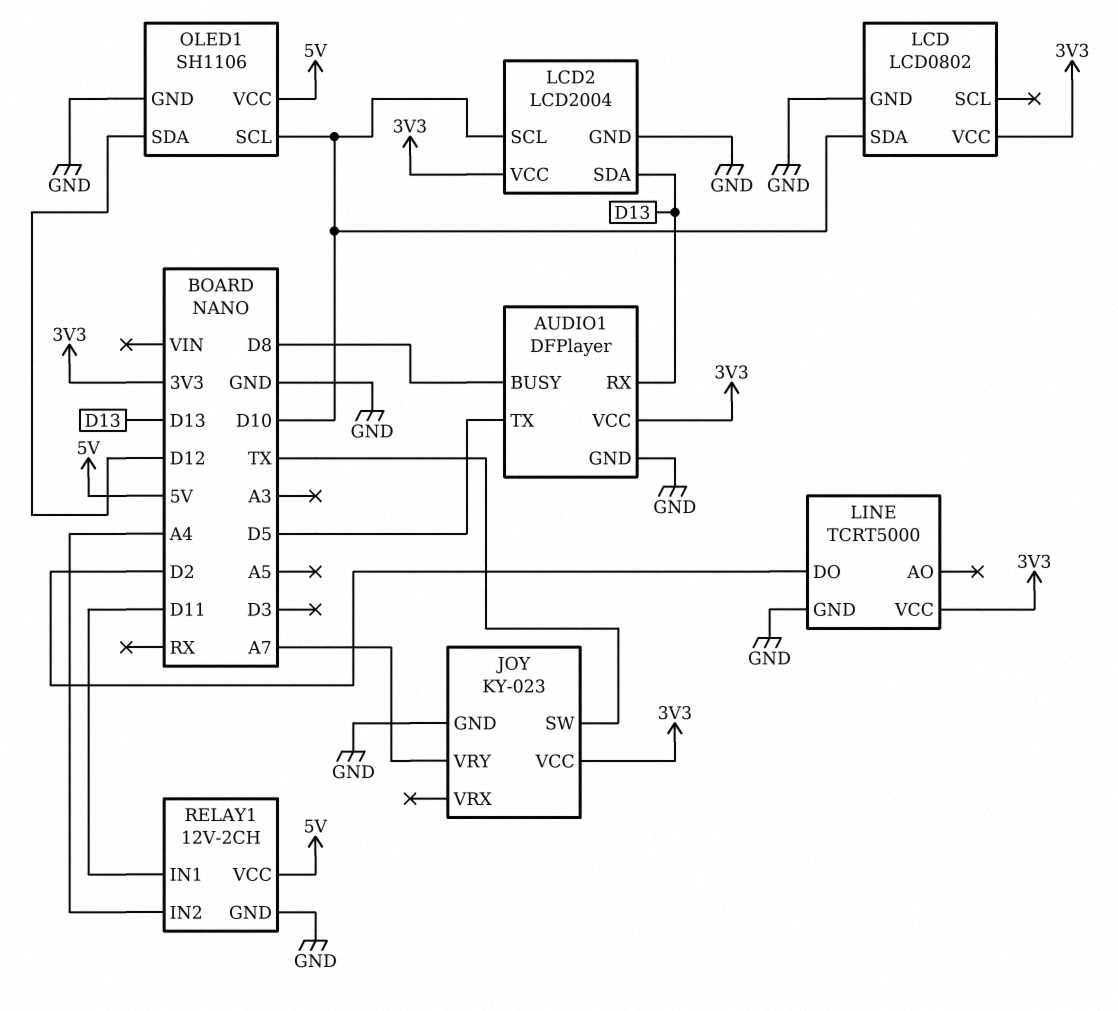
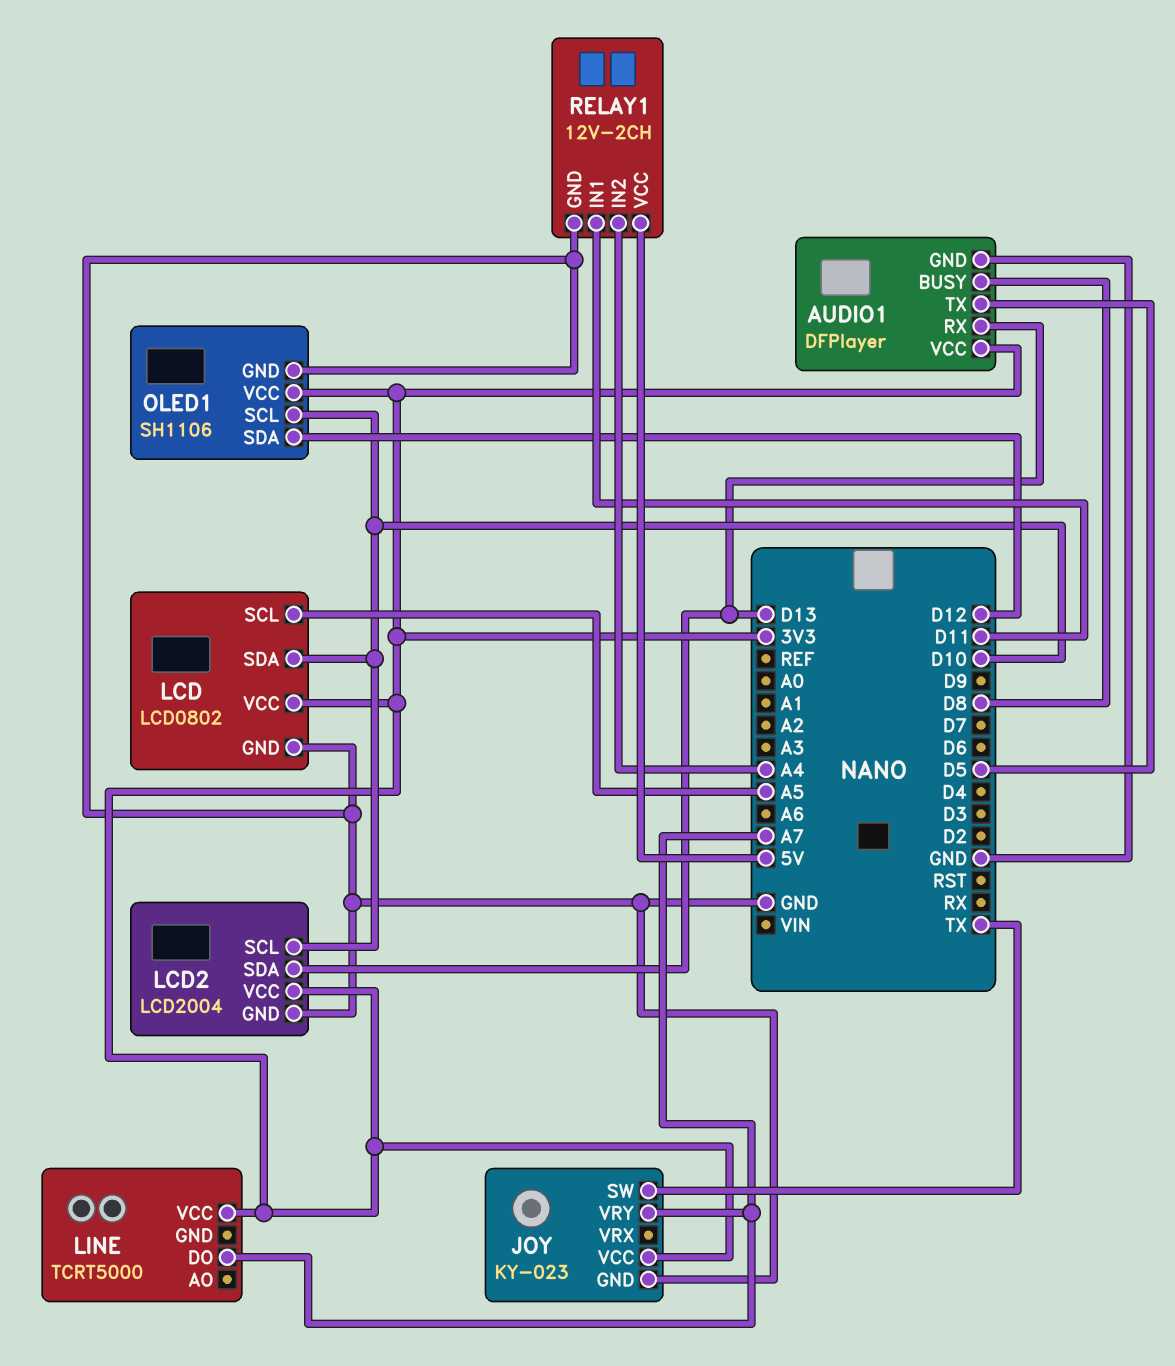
LCD pin SCL: none -> A5
LINE pin DO: D2 -> A7
LINE pin GND: GND -> none
OLED1 pin VCC: 5V -> 3V3

